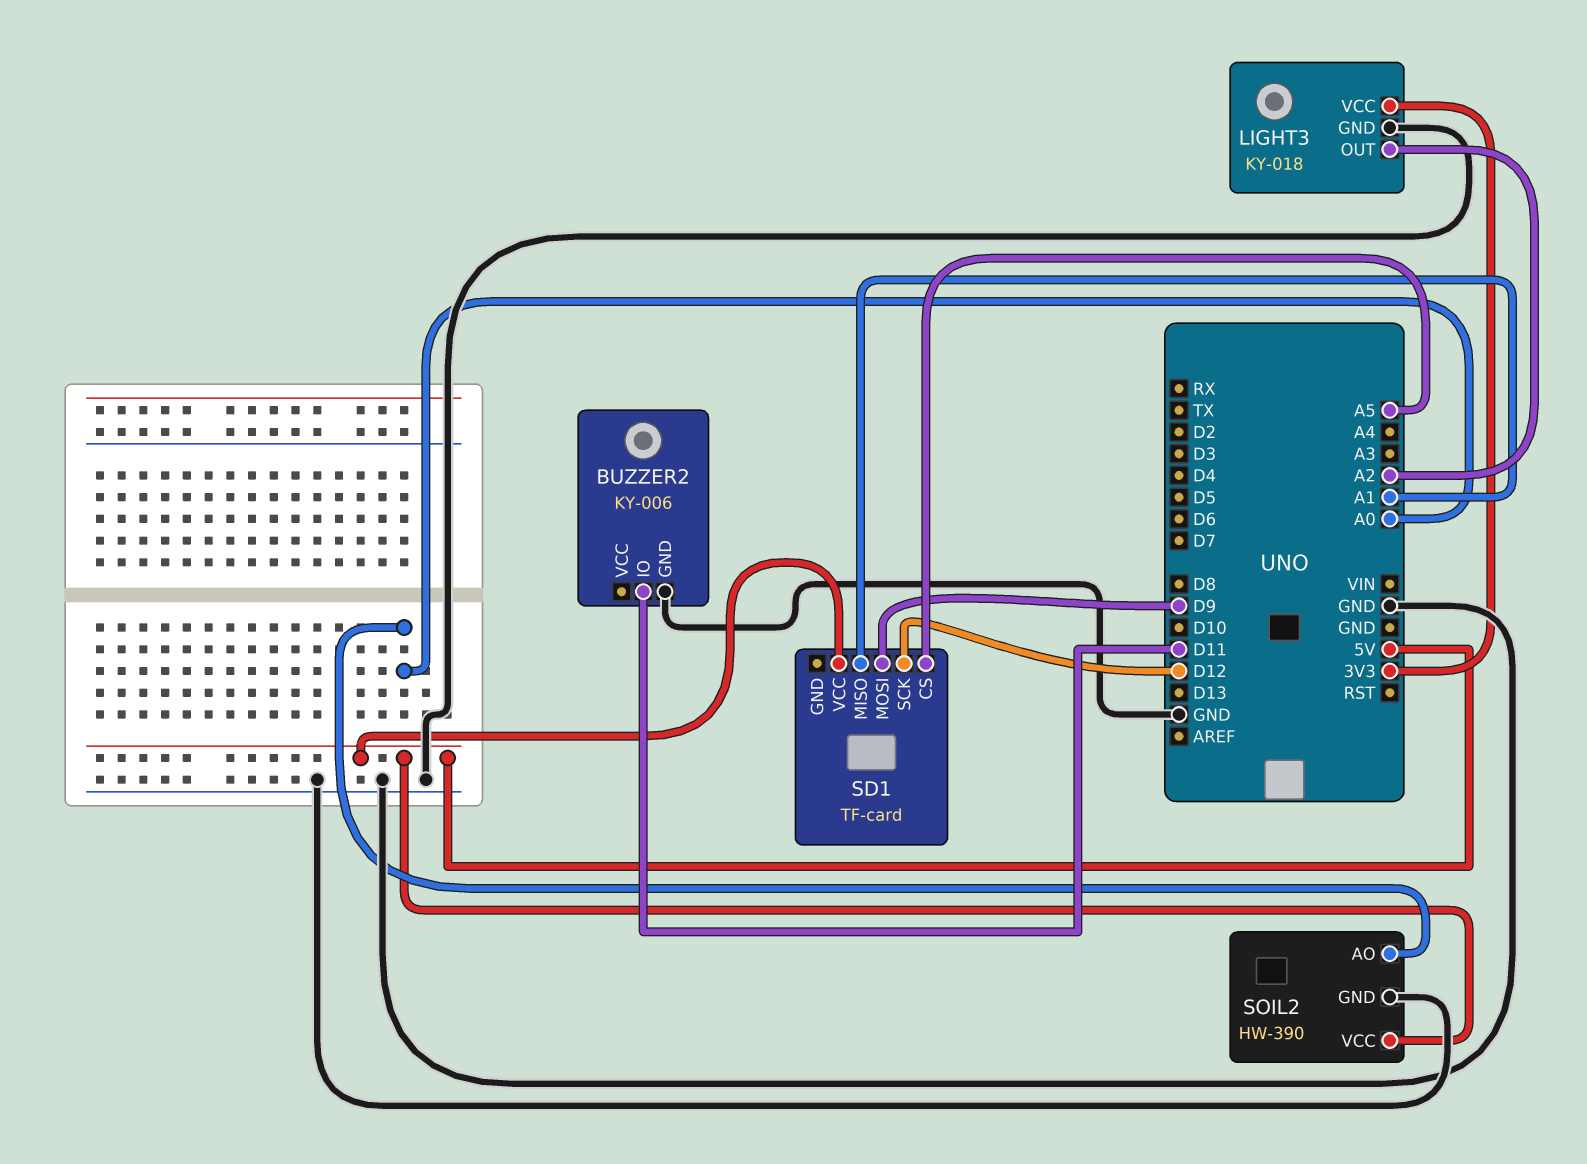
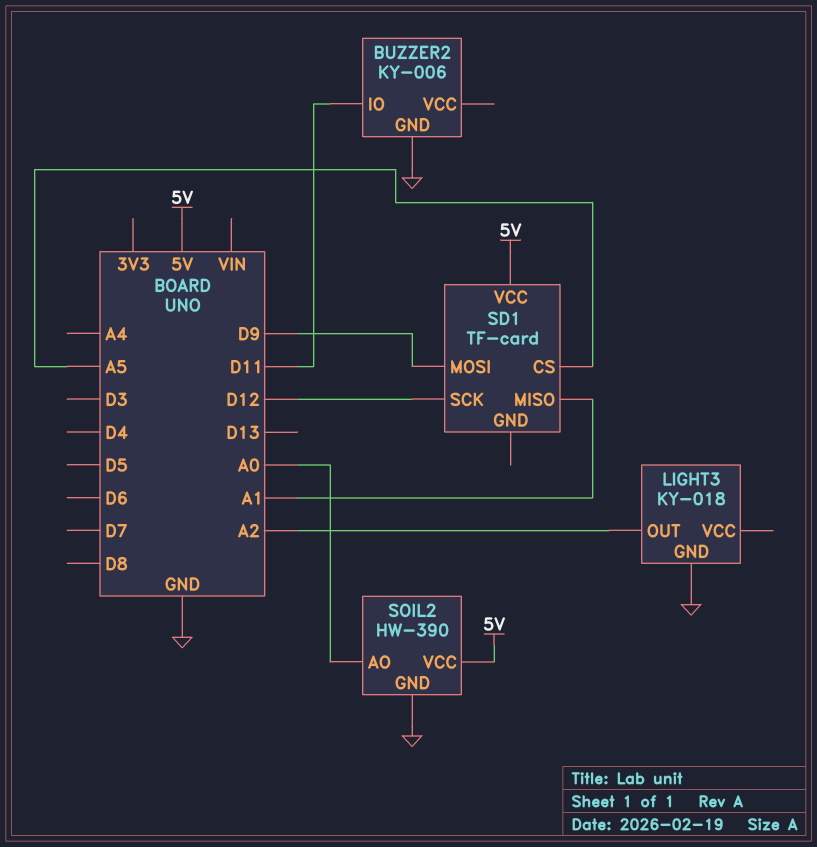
LIGHT3 pin VCC: 3V3 -> none

